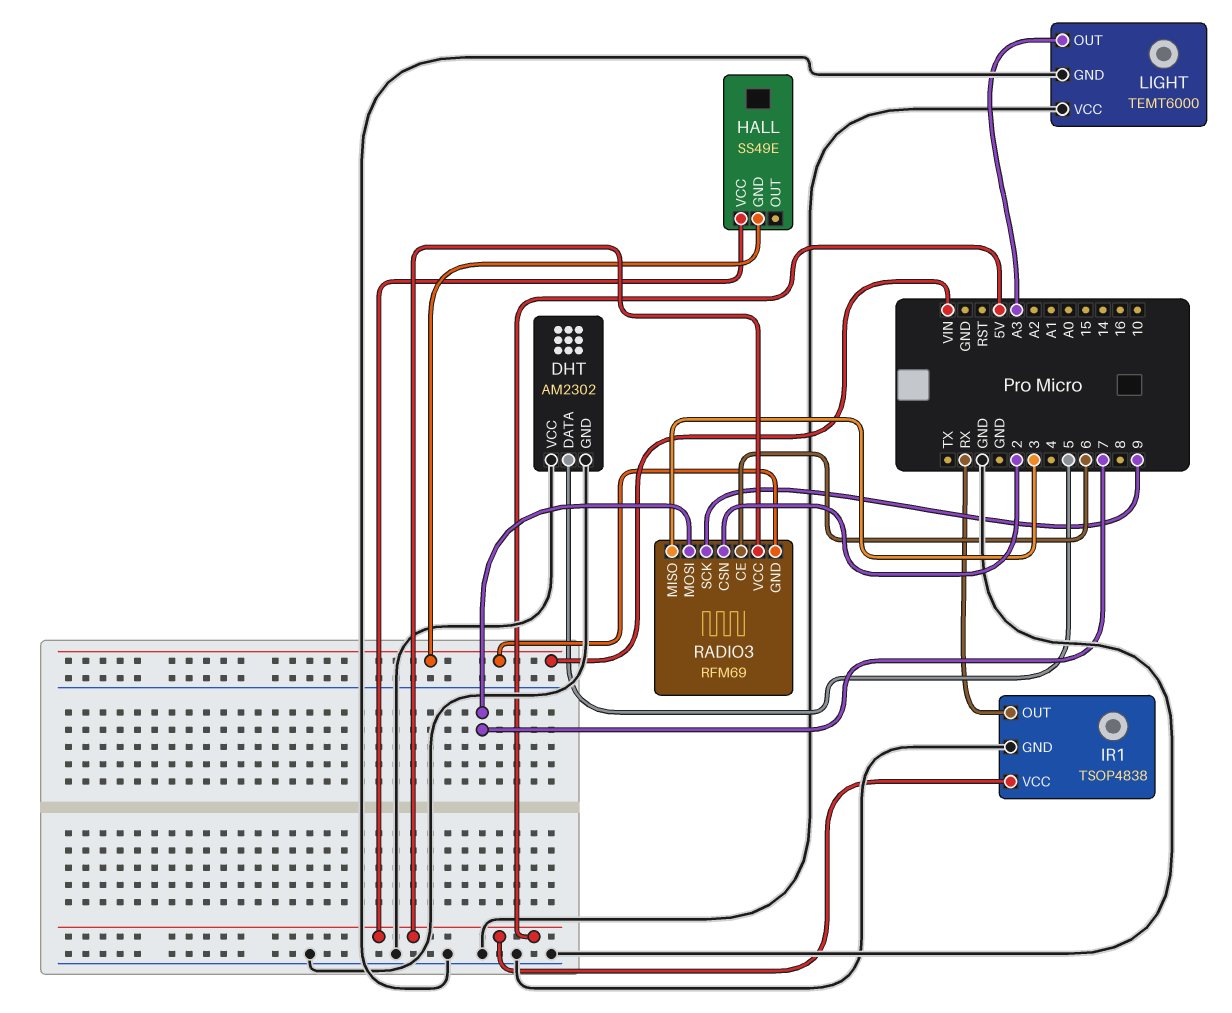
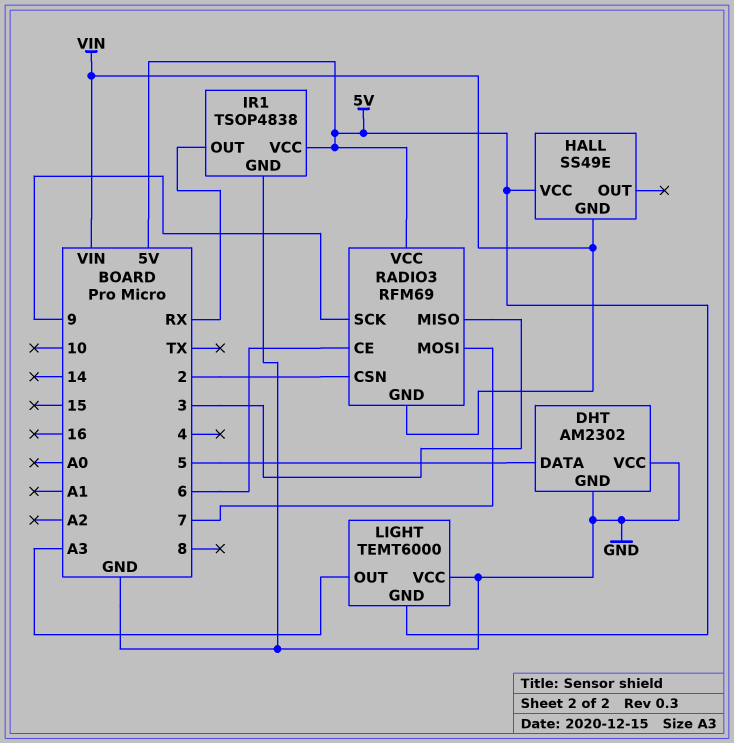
LIGHT pin GND: GND -> 5V

